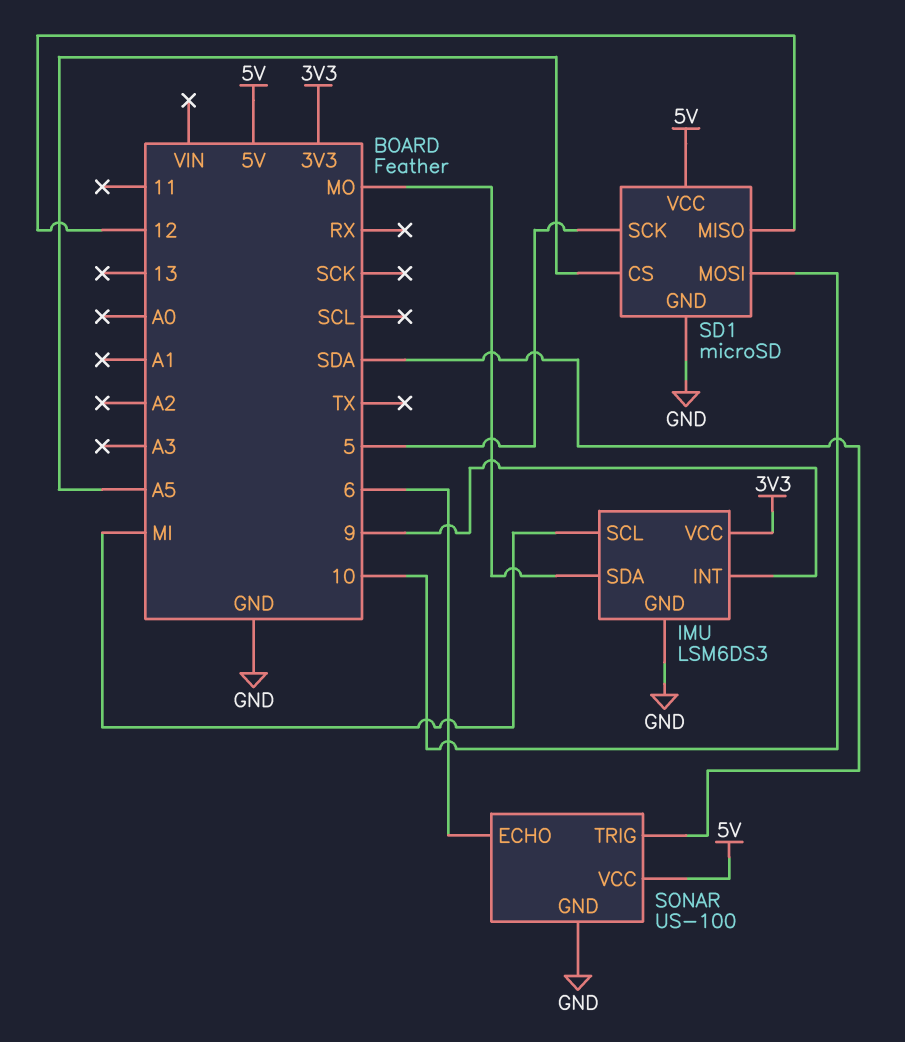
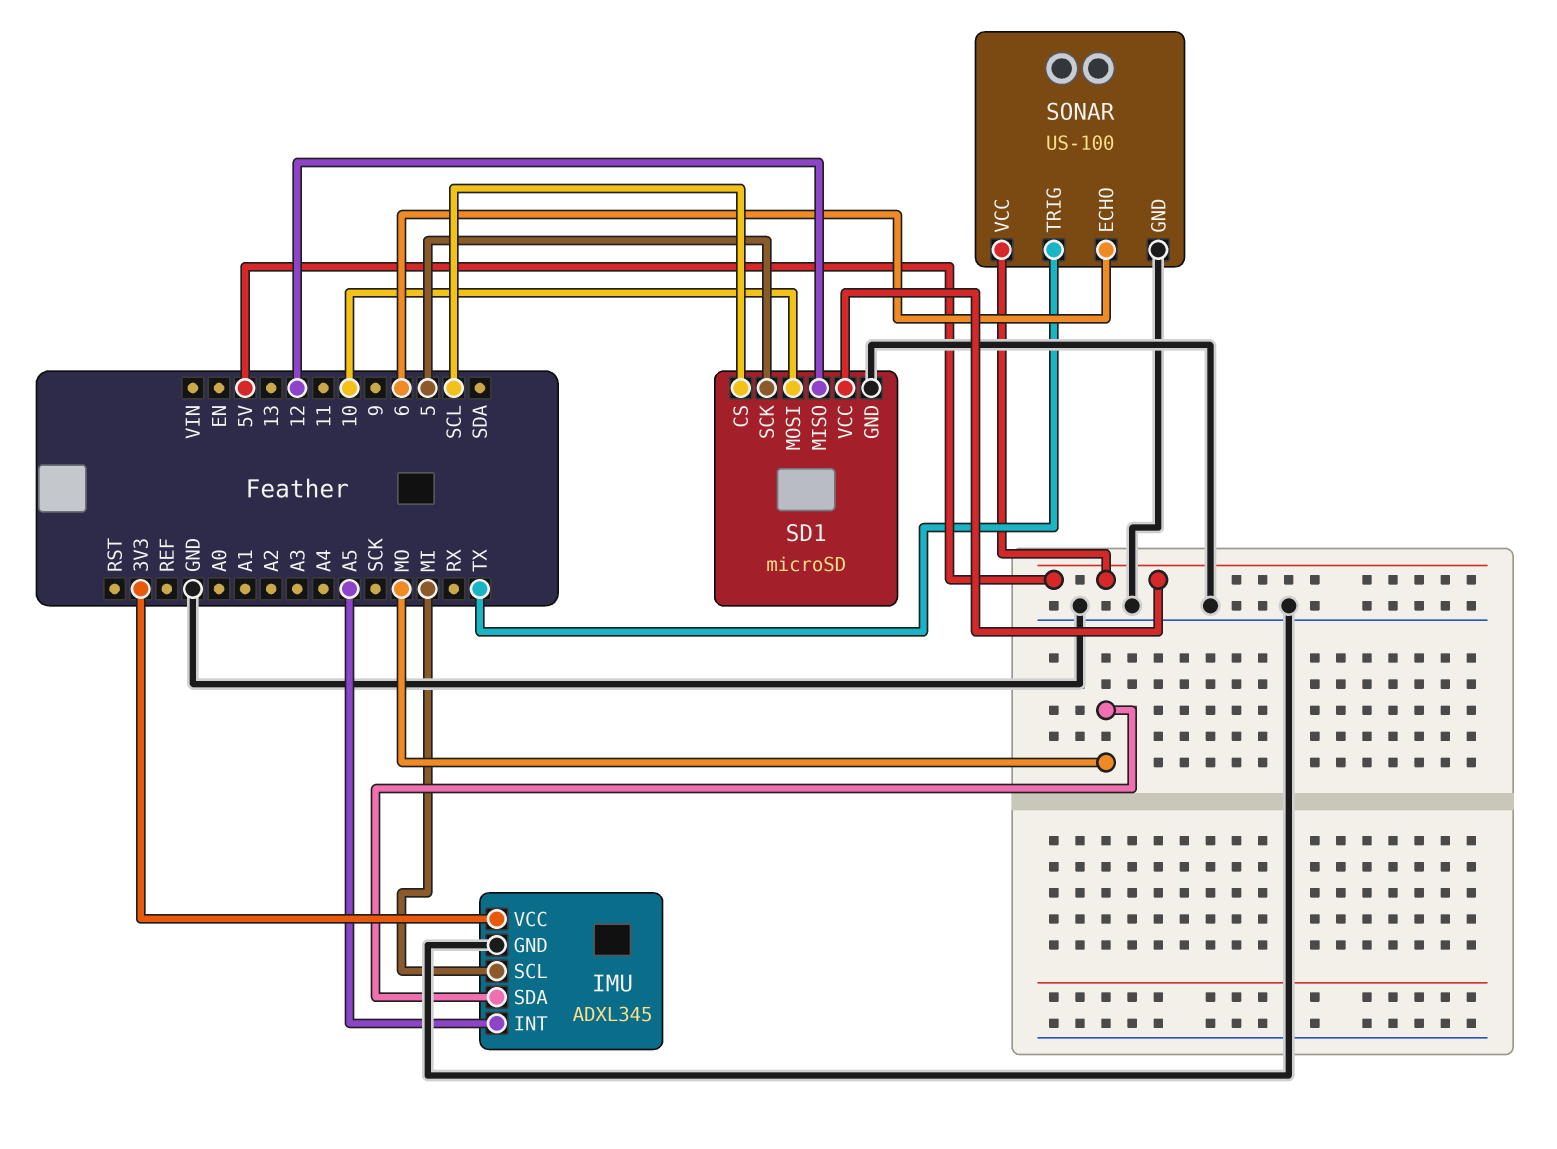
IMU: LSM6DS3 -> ADXL345
IMU pin INT: 9 -> A5
SD1 pin CS: A5 -> SCL
SONAR pin TRIG: SDA -> TX

